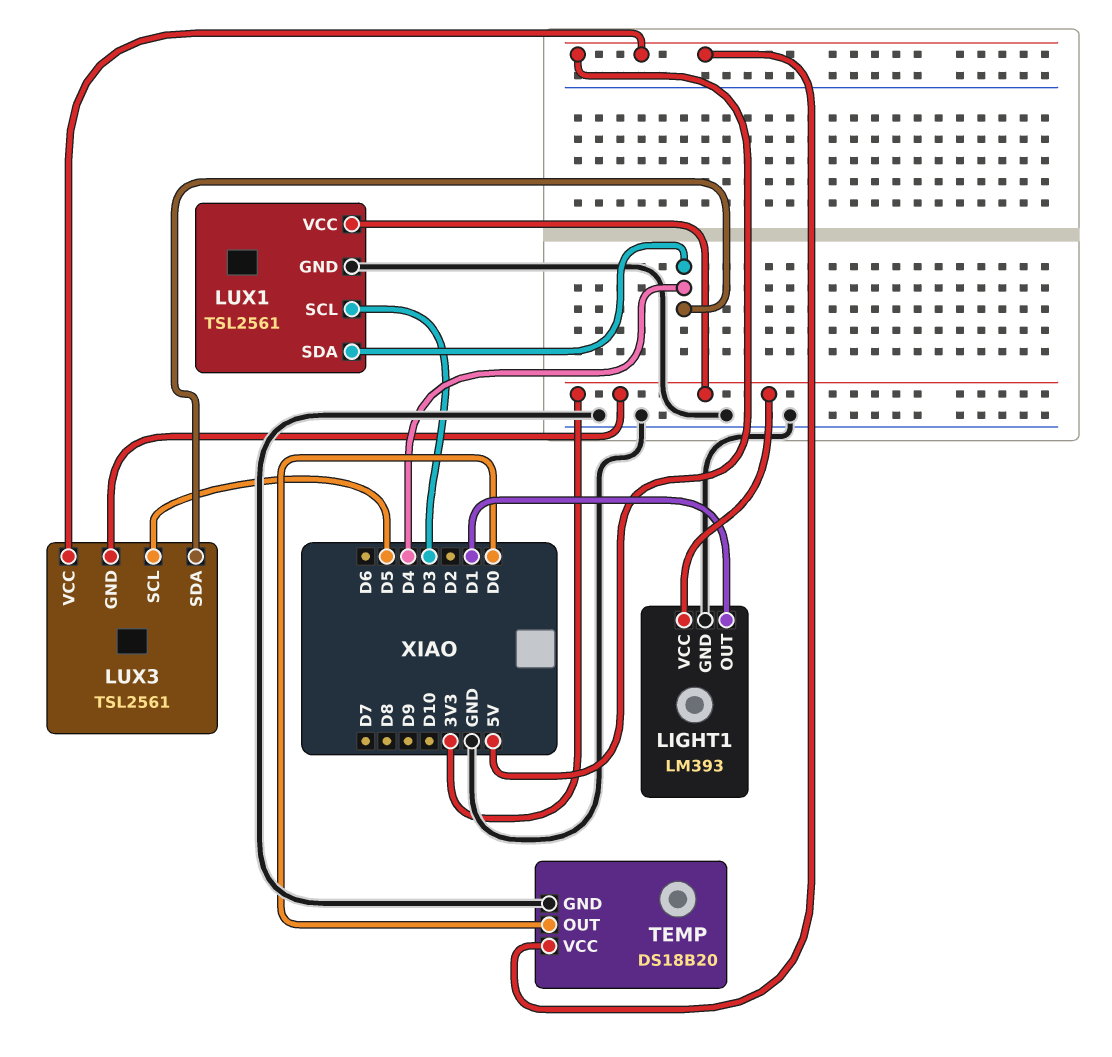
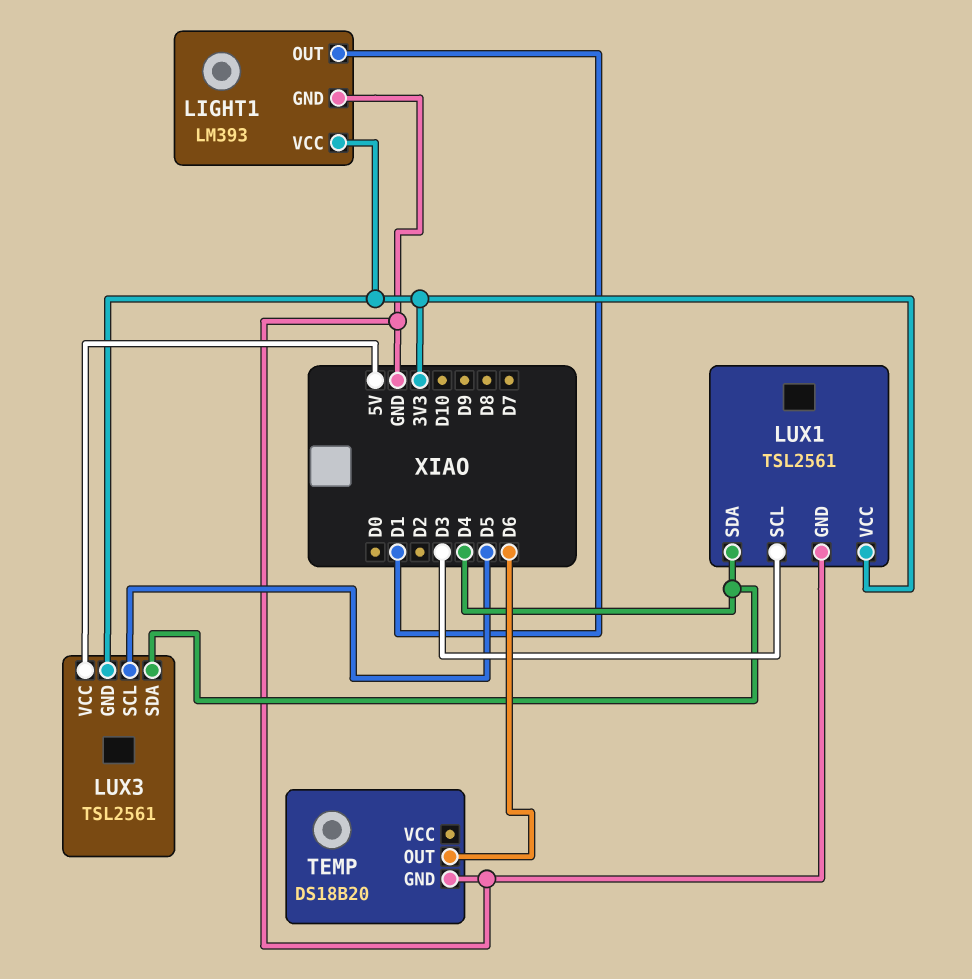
TEMP pin OUT: D0 -> D6
TEMP pin VCC: 5V -> none

